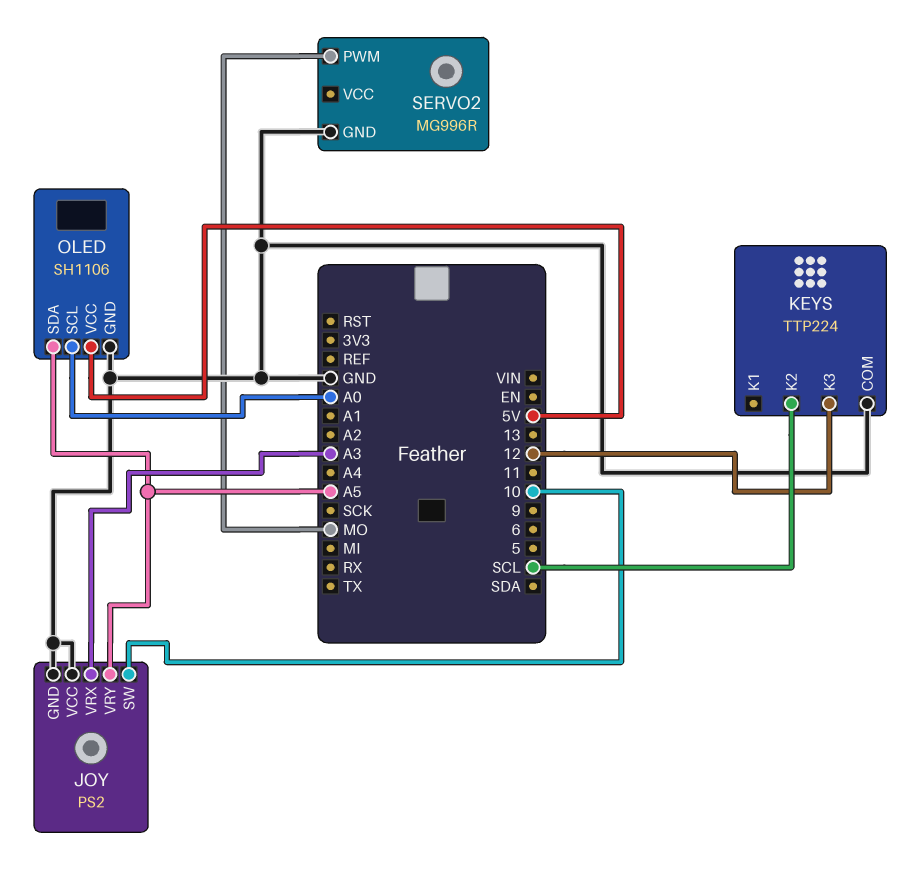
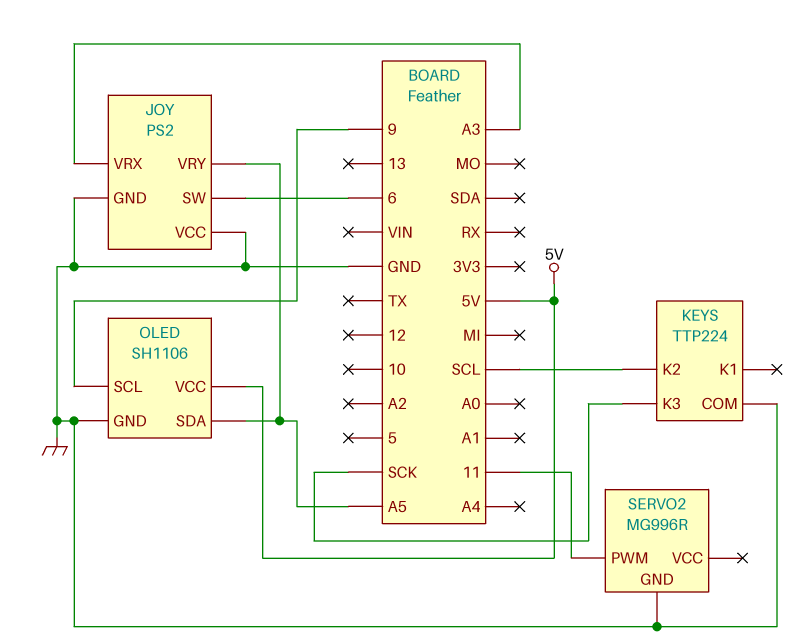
JOY pin SW: 10 -> 6
KEYS pin K3: 12 -> SCK
OLED pin SCL: A0 -> 9
SERVO2 pin PWM: MO -> 11

